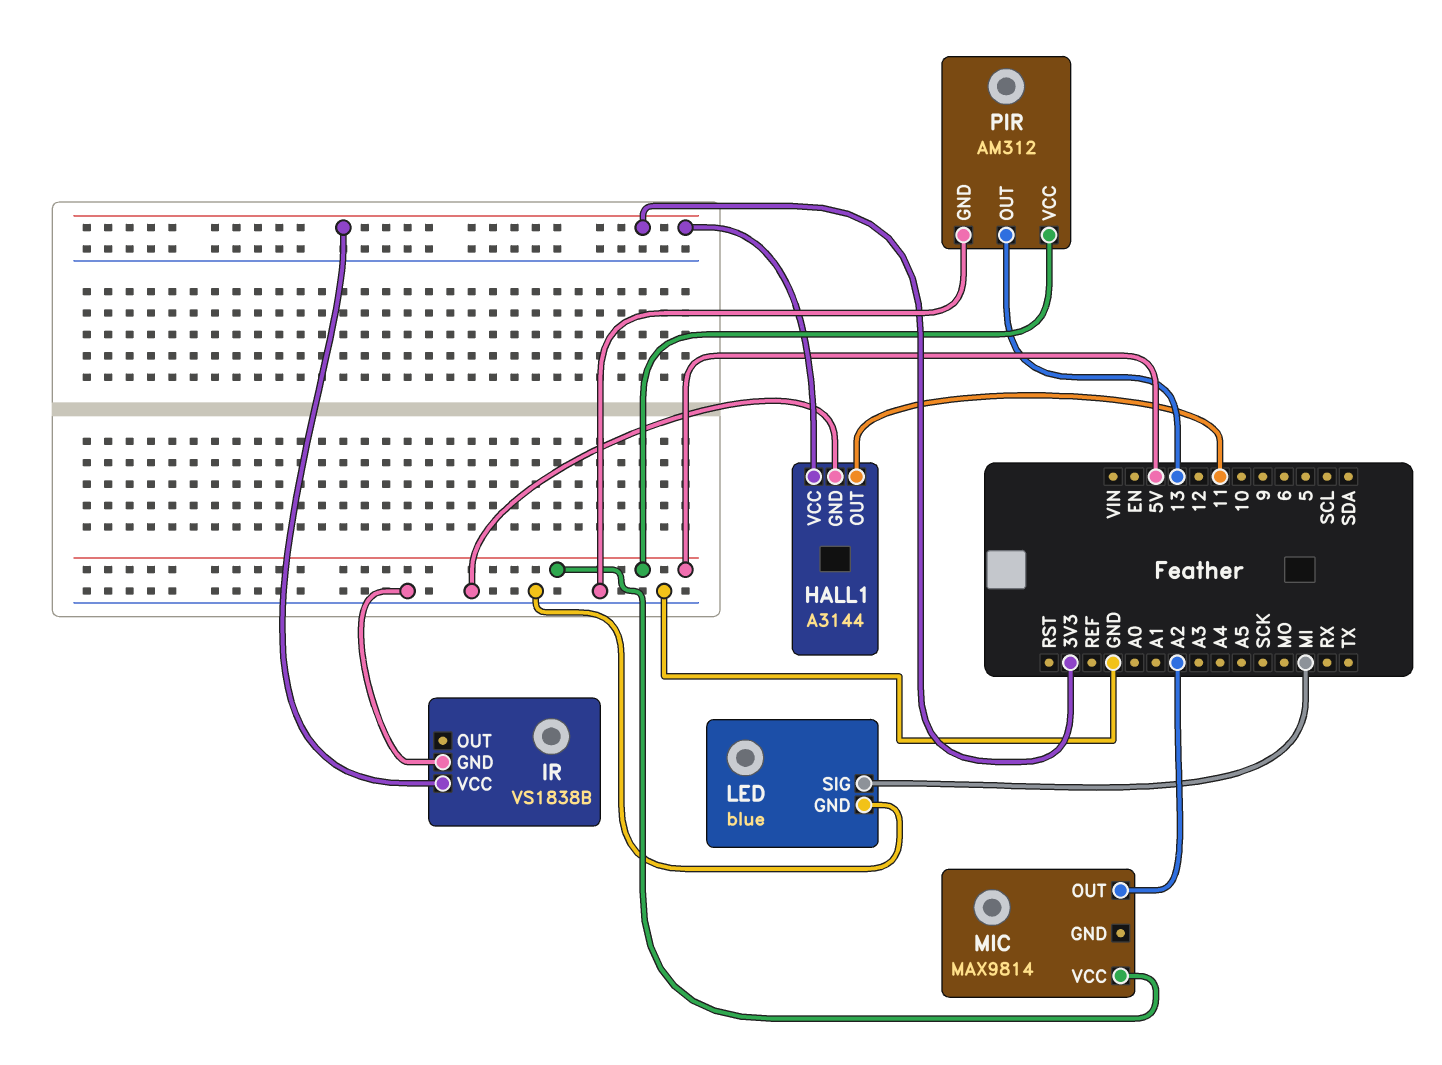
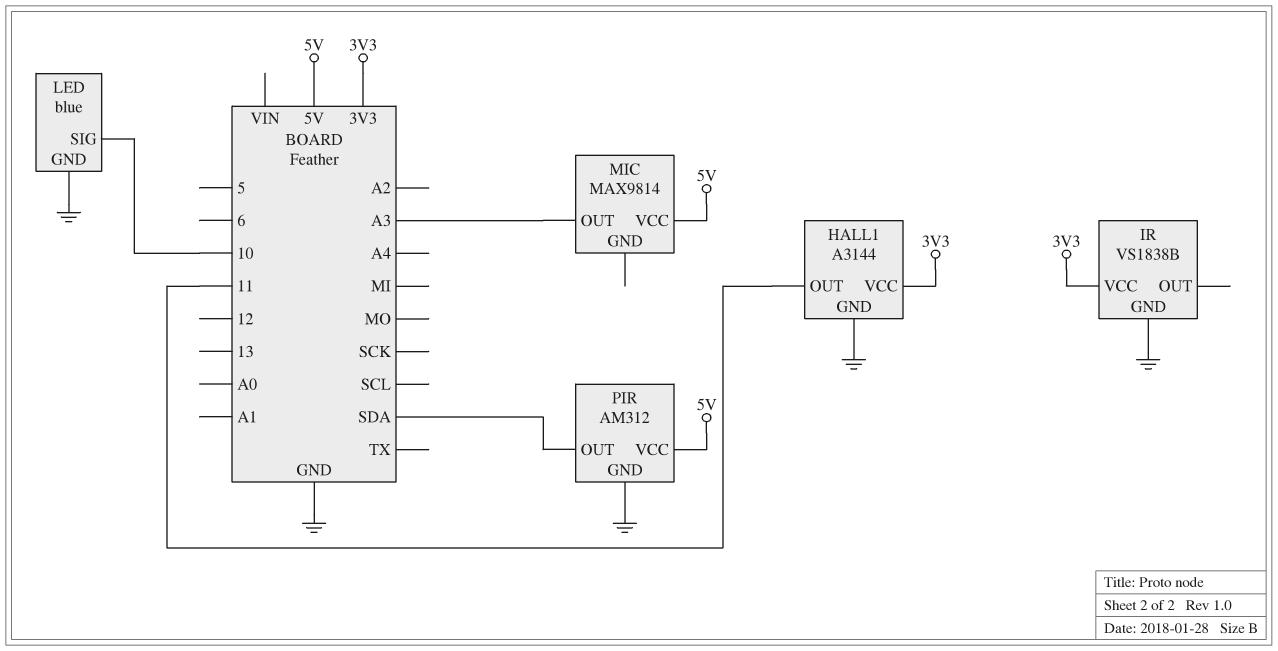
LED pin SIG: MI -> 10
MIC pin OUT: A2 -> A3
PIR pin OUT: 13 -> SDA

